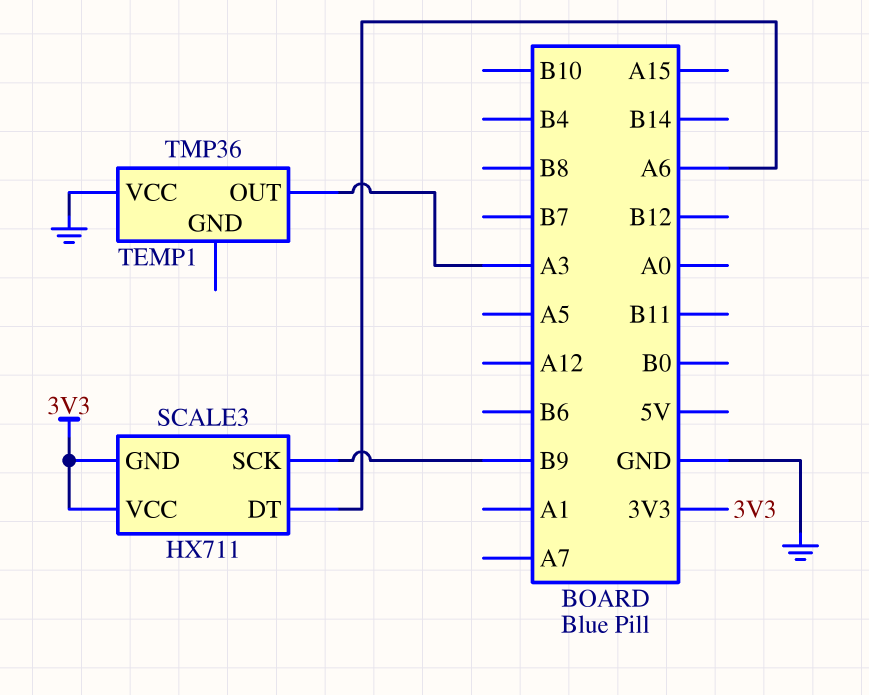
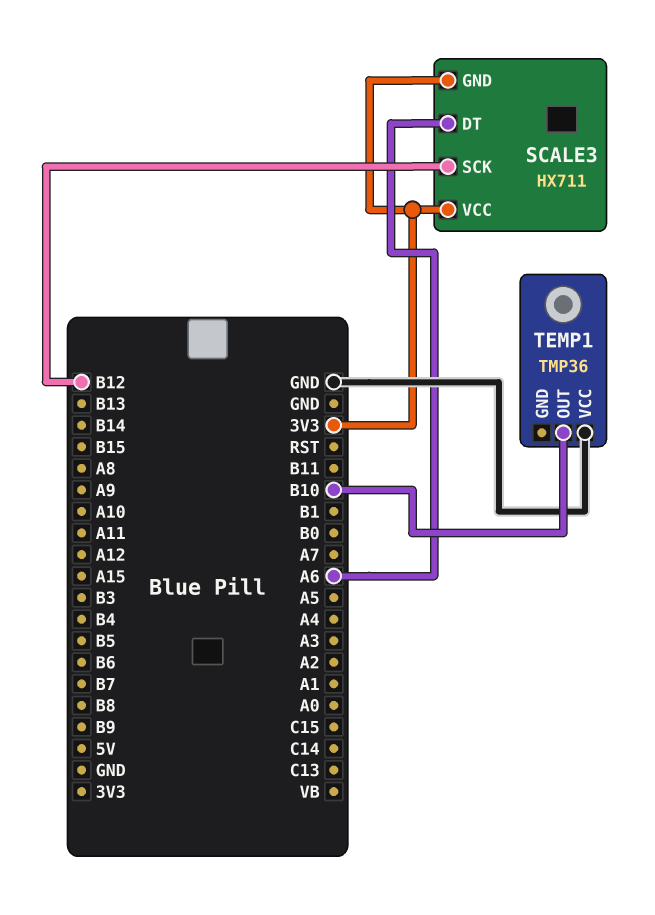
SCALE3 pin SCK: B9 -> B12
TEMP1 pin OUT: A3 -> B10

